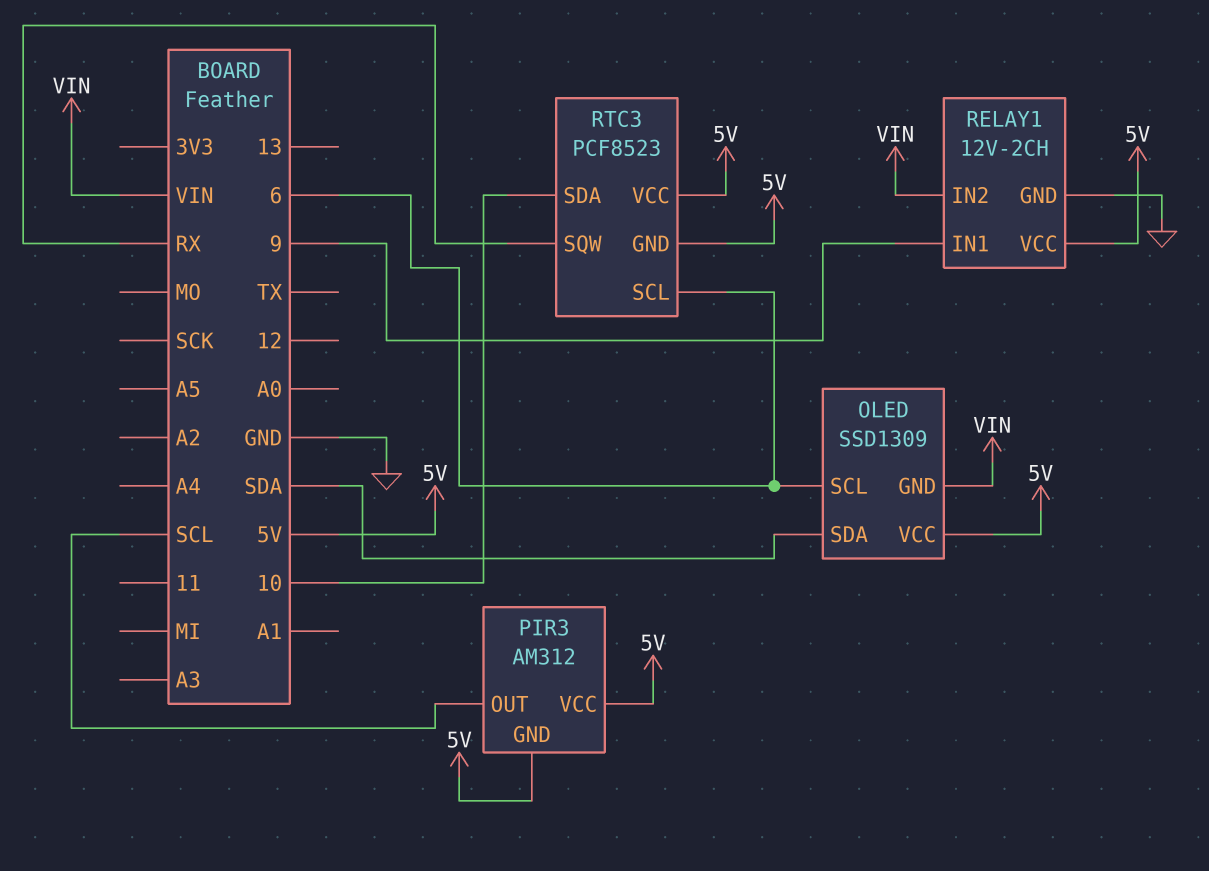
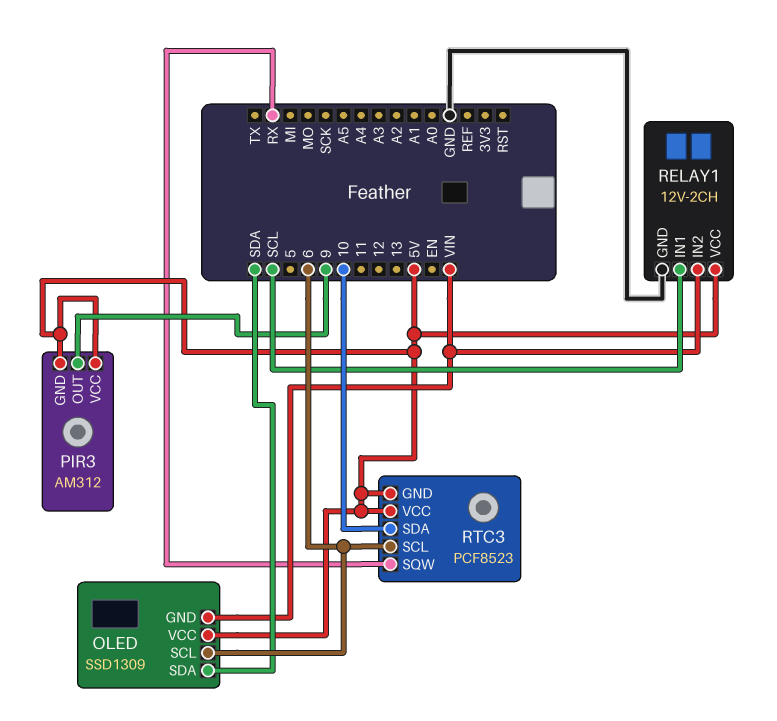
PIR3 pin OUT: SCL -> 9
RELAY1 pin IN1: 9 -> SCL

